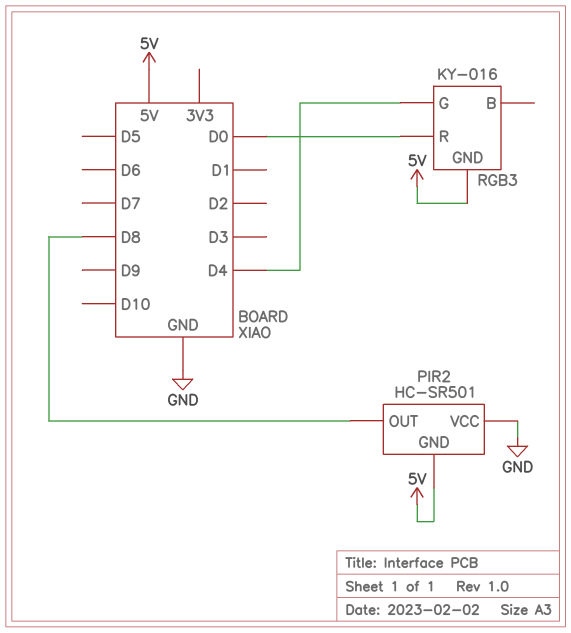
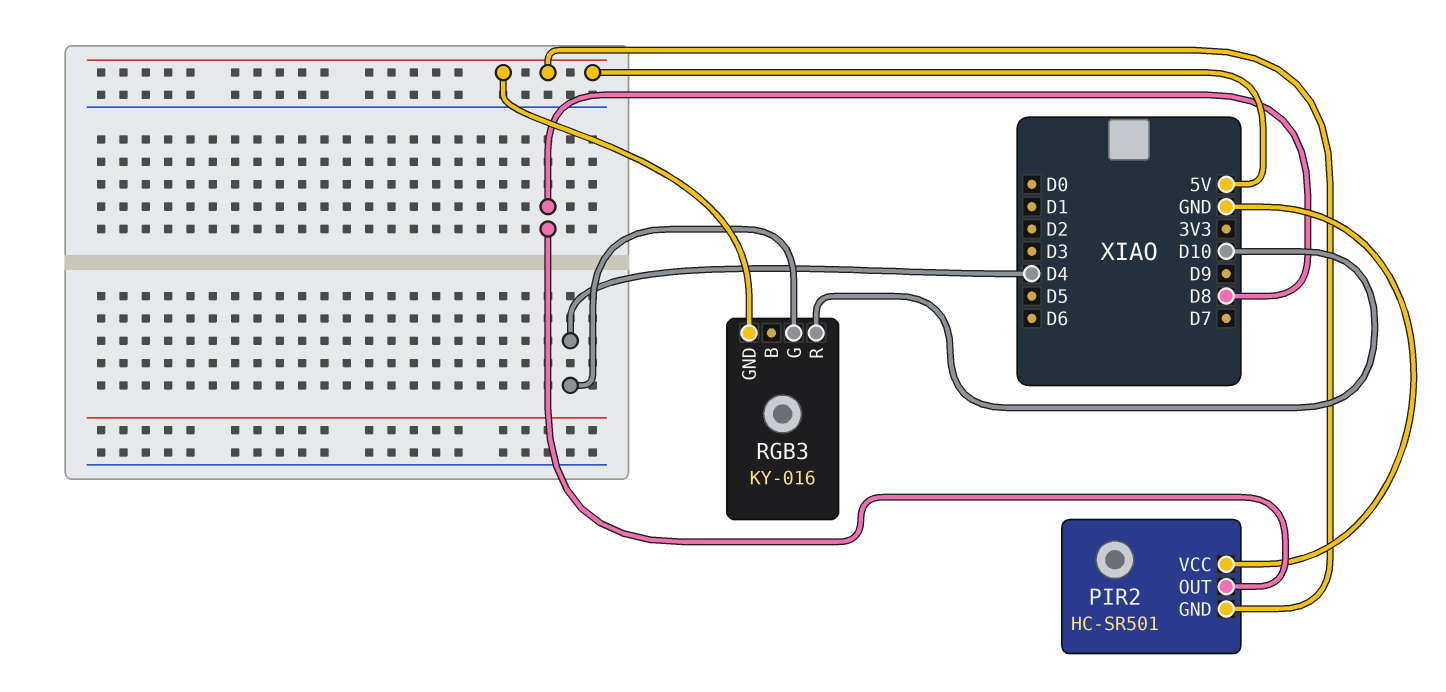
RGB3 pin R: D0 -> D10

